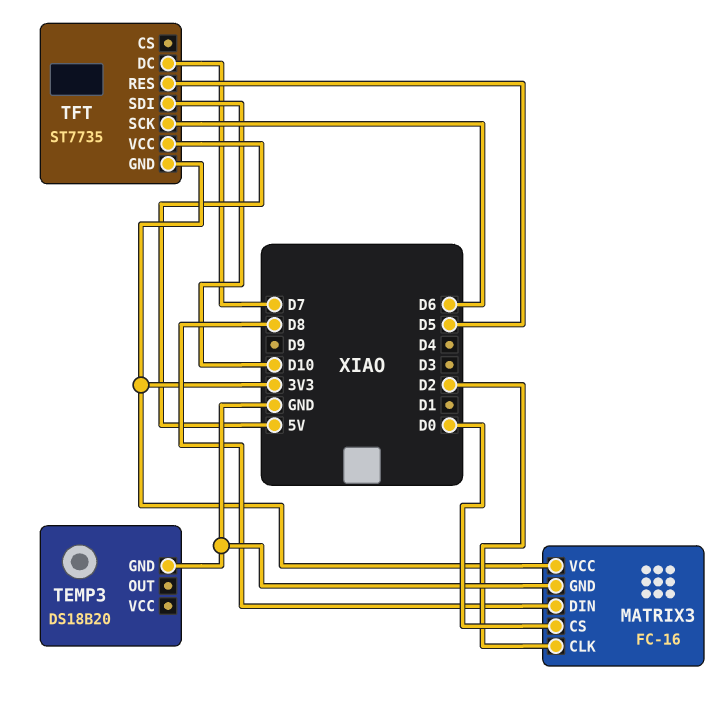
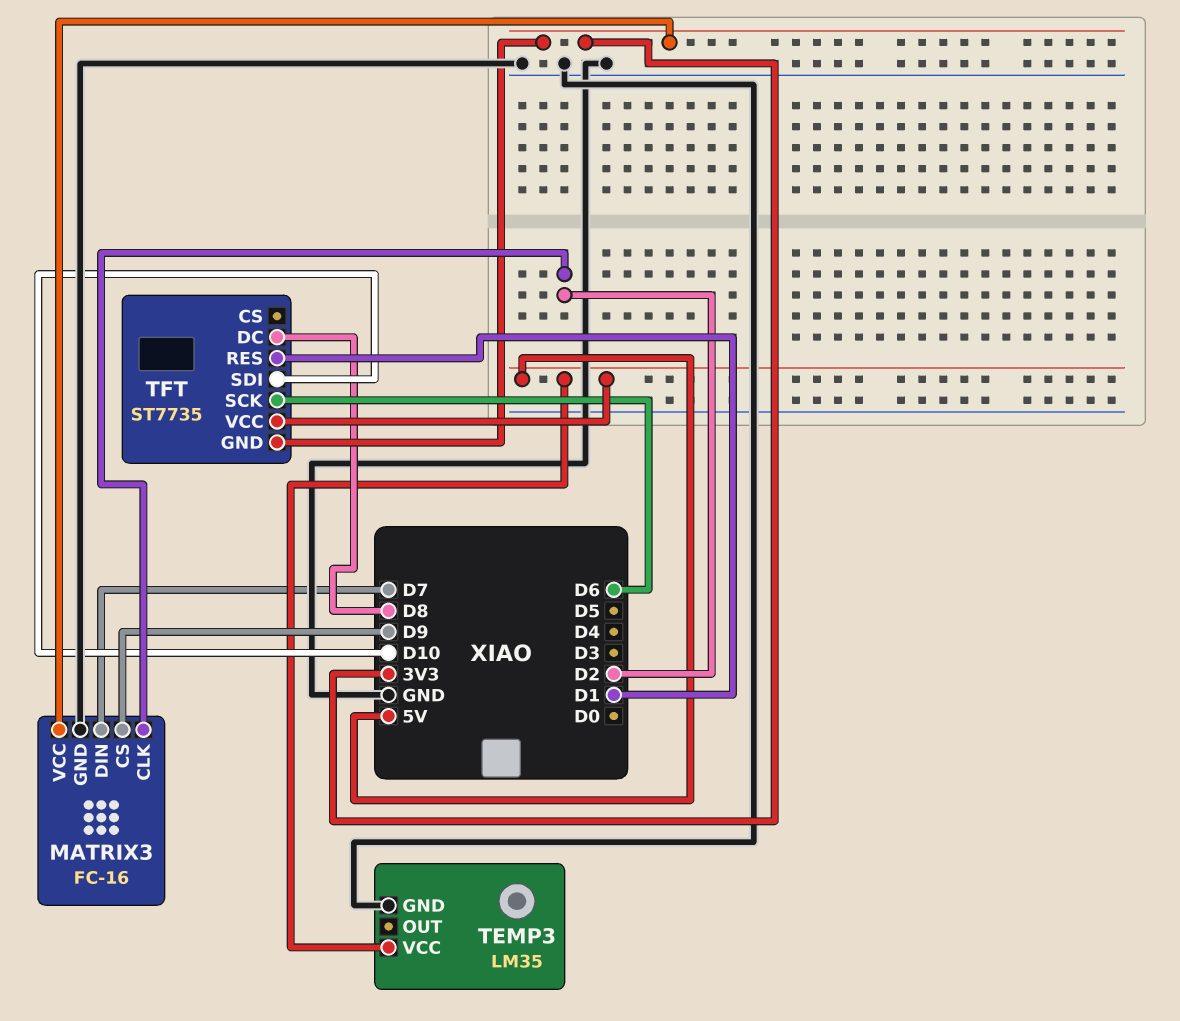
MATRIX3 pin CS: D0 -> D9
MATRIX3 pin DIN: D8 -> D7
TEMP3: DS18B20 -> LM35
TEMP3 pin VCC: none -> 5V
TFT pin DC: D7 -> D8
TFT pin RES: D5 -> D1

